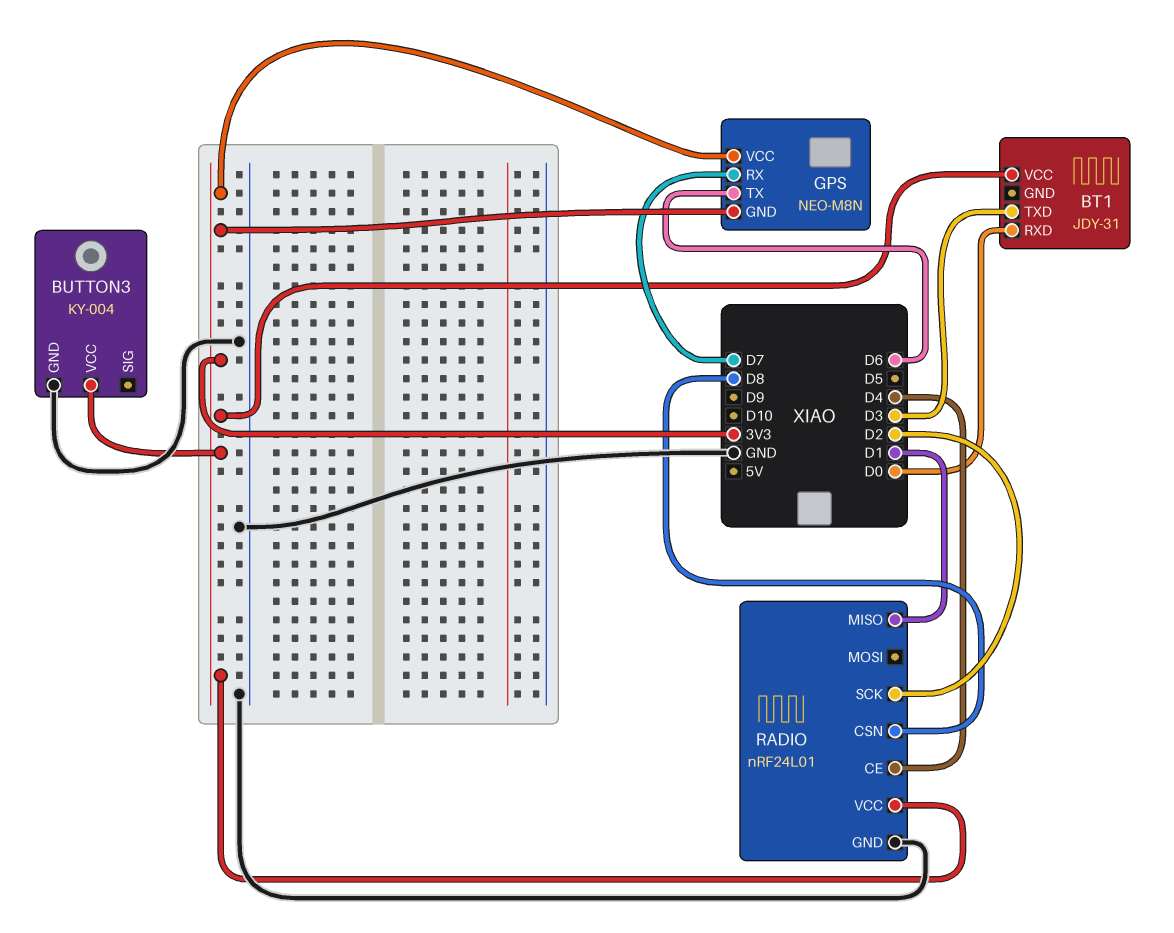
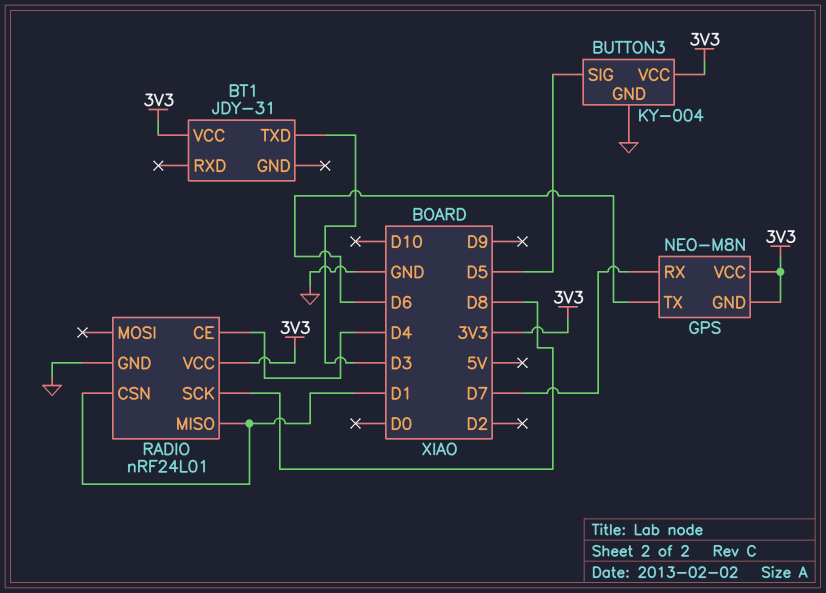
BT1 pin RXD: D0 -> none
BUTTON3 pin SIG: none -> D5
RADIO pin CSN: D8 -> D1
RADIO pin SCK: D2 -> D8

